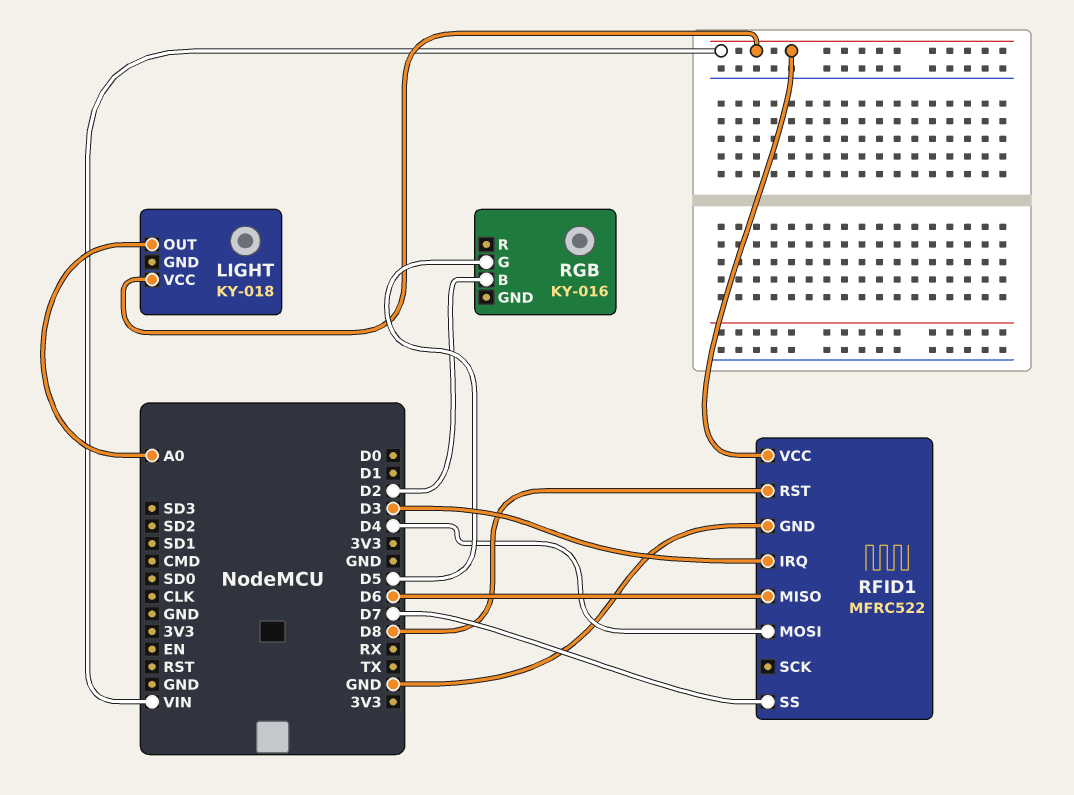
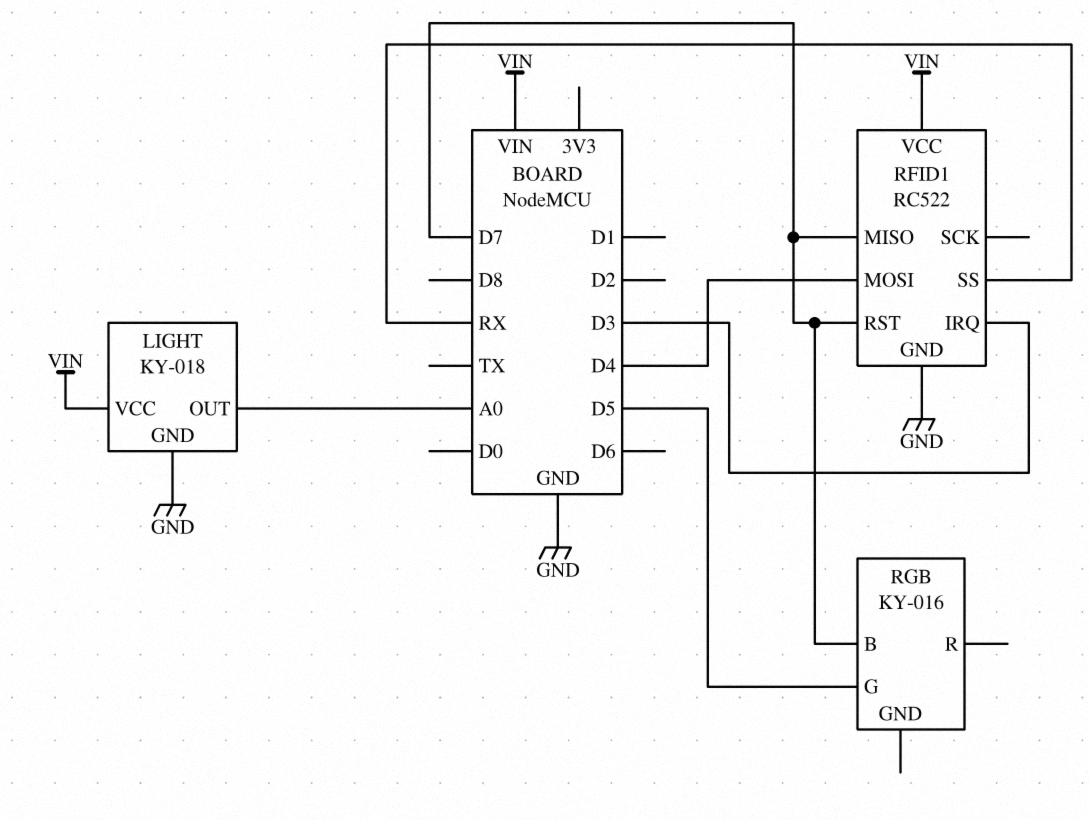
LIGHT pin GND: none -> GND
RFID1: MFRC522 -> RC522
RFID1 pin MISO: D6 -> D7
RFID1 pin RST: D8 -> D7
RFID1 pin SS: D7 -> RX
RGB pin B: D2 -> D7

